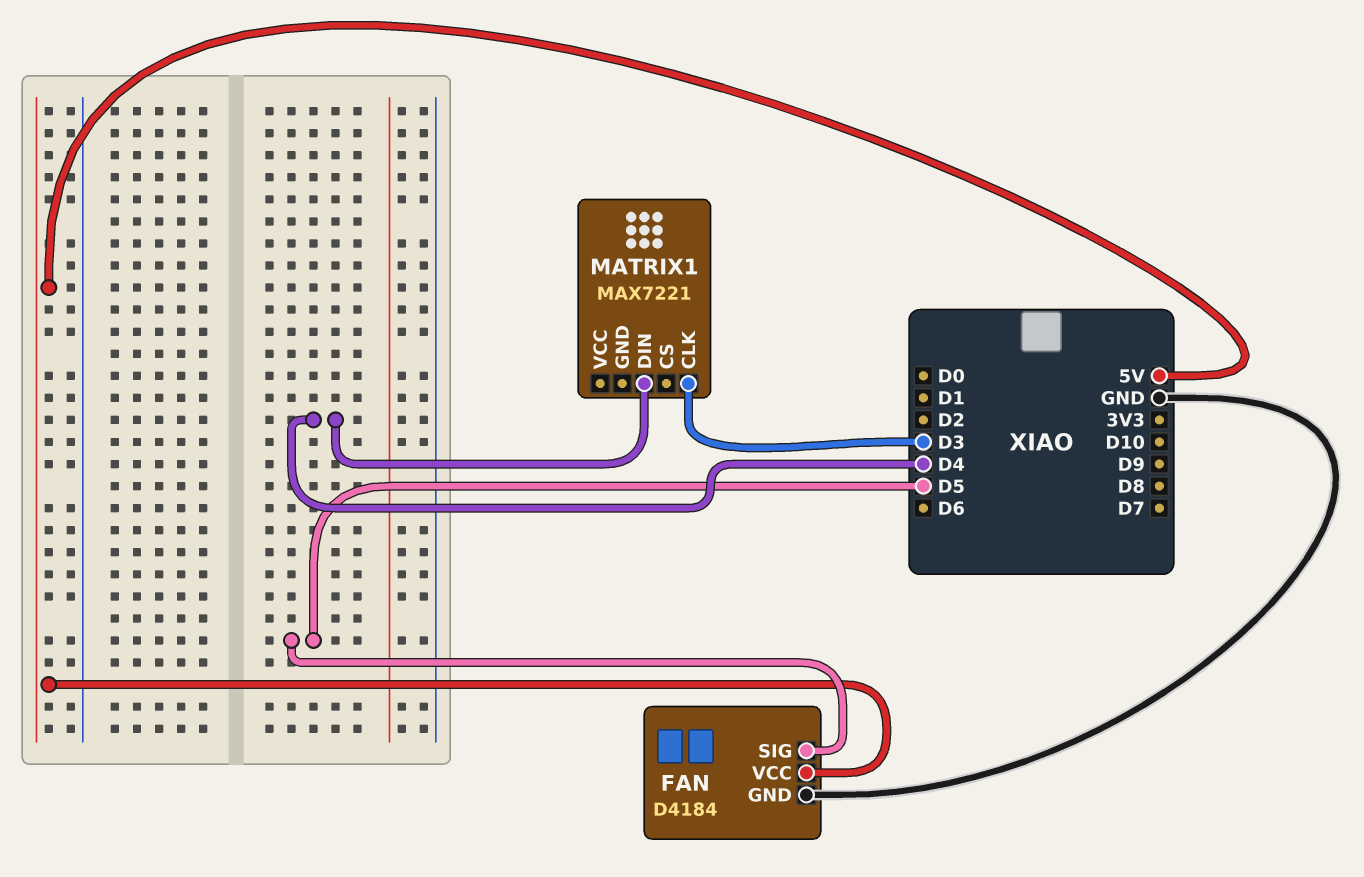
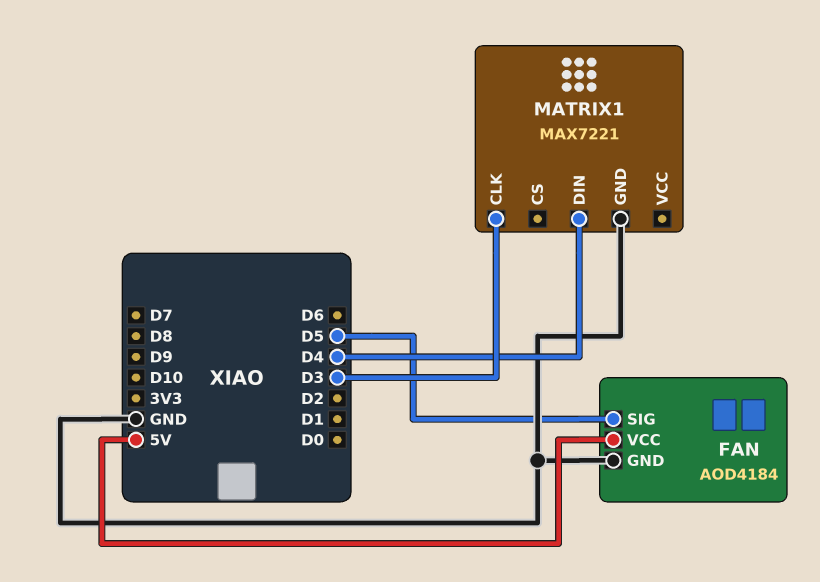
FAN: D4184 -> AOD4184
MATRIX1 pin GND: none -> GND

